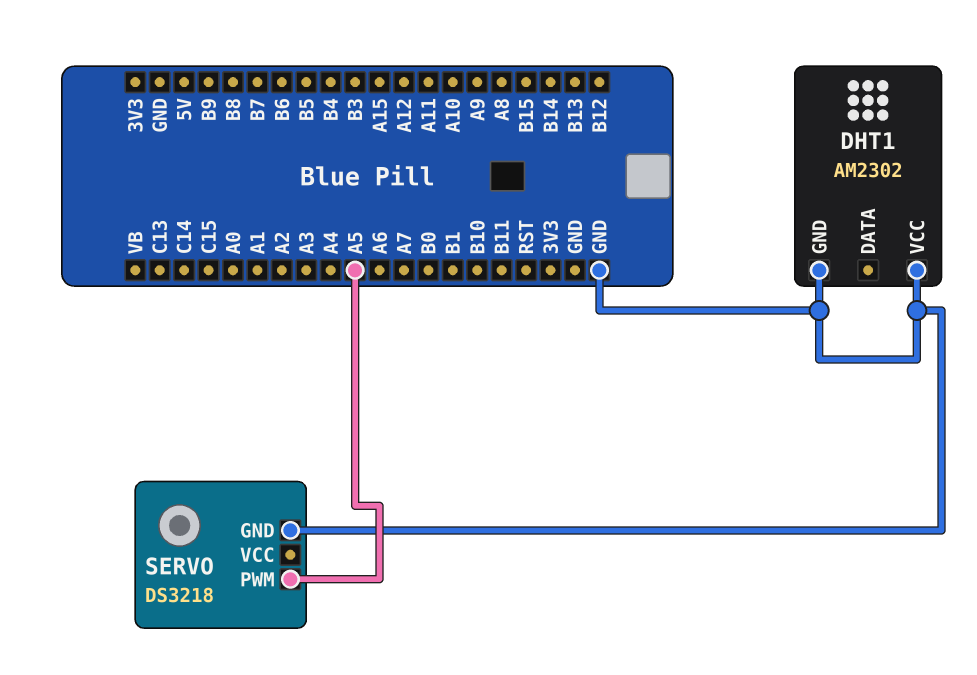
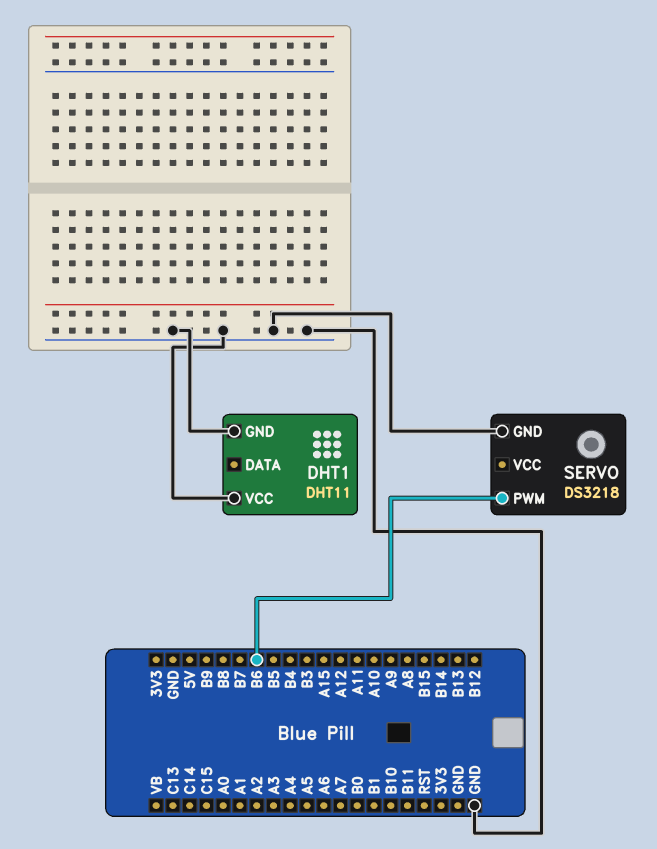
DHT1: AM2302 -> DHT11
SERVO pin PWM: A5 -> B6

